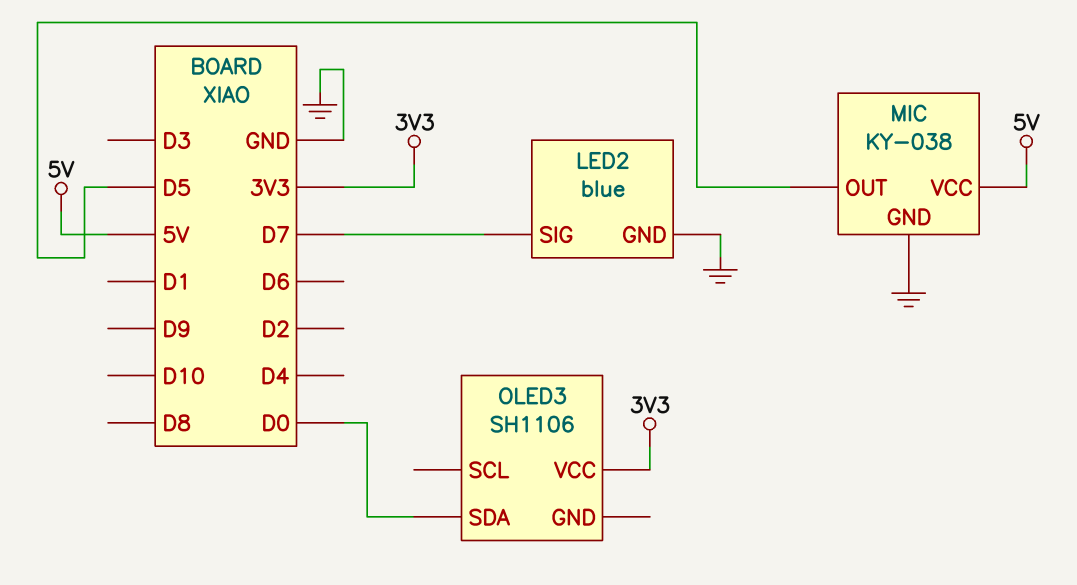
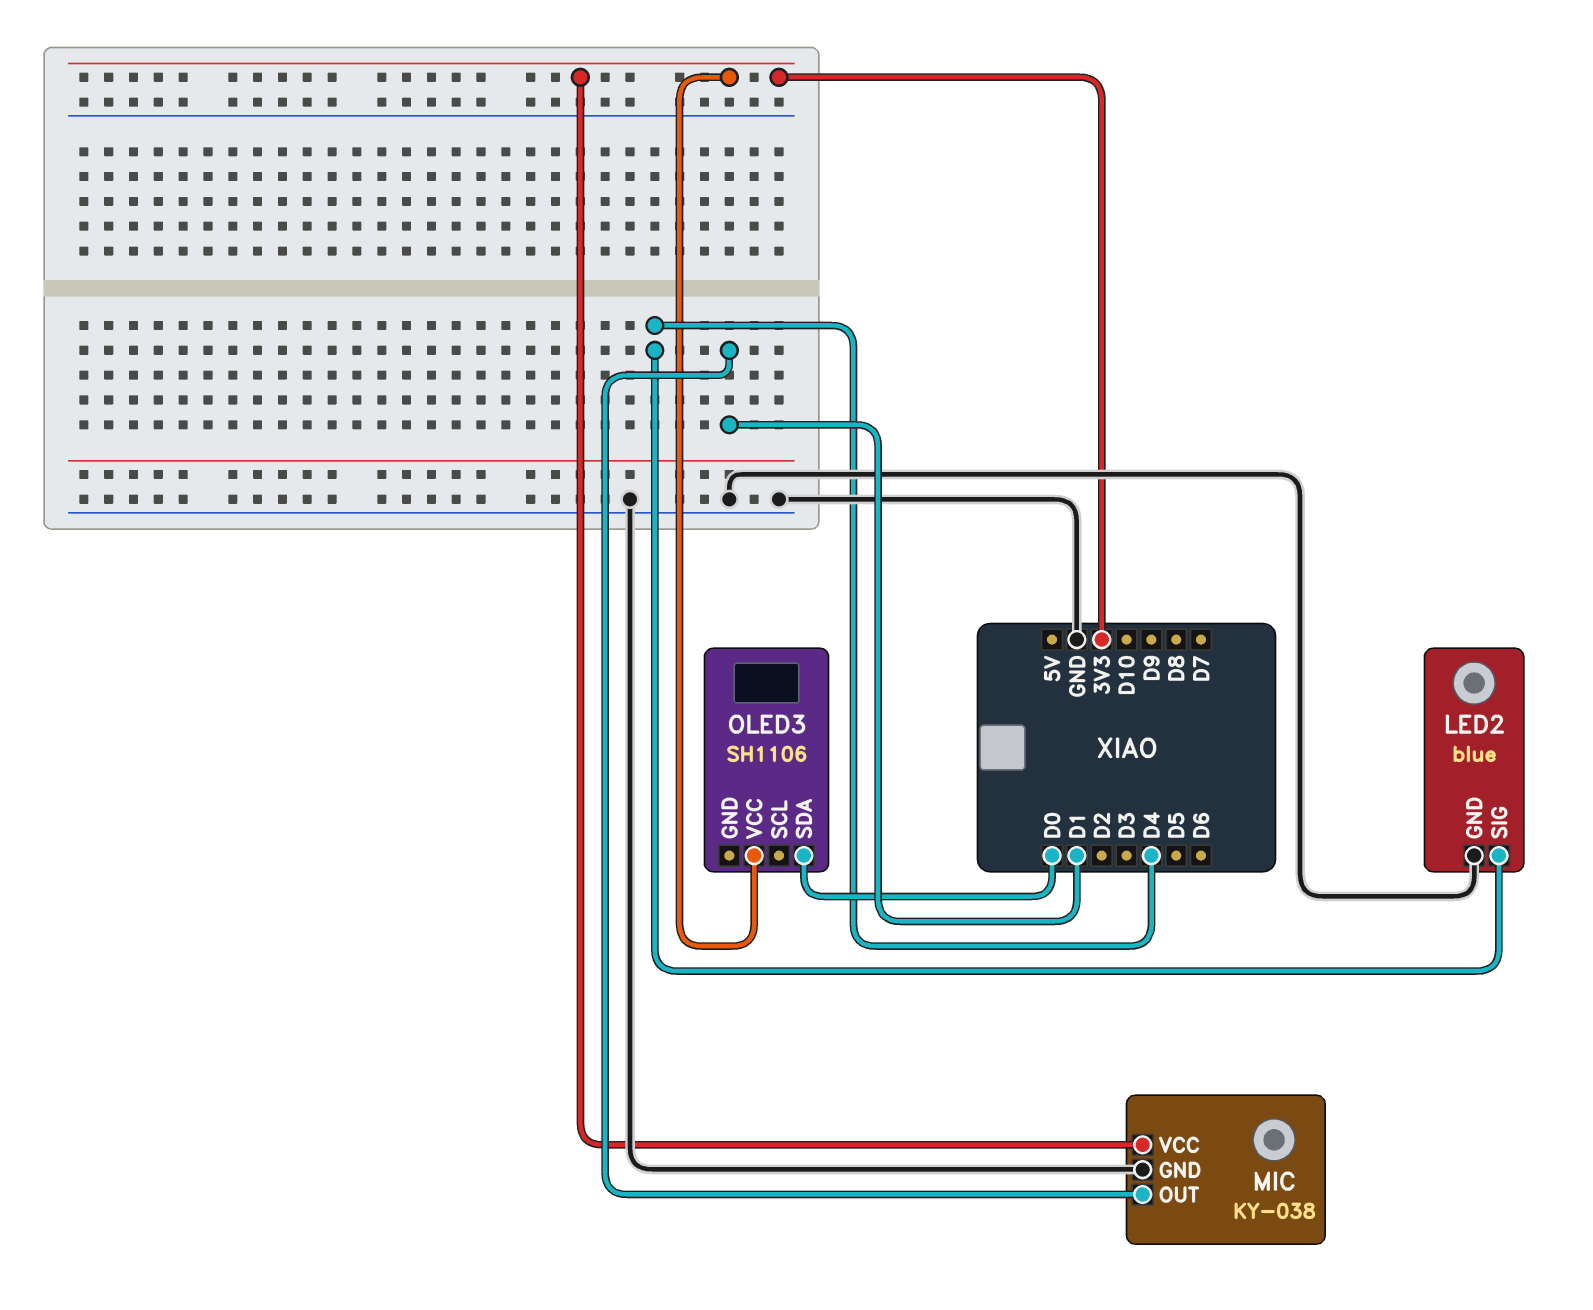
LED2 pin SIG: D7 -> D4
MIC pin OUT: D5 -> D1
MIC pin VCC: 5V -> 3V3

